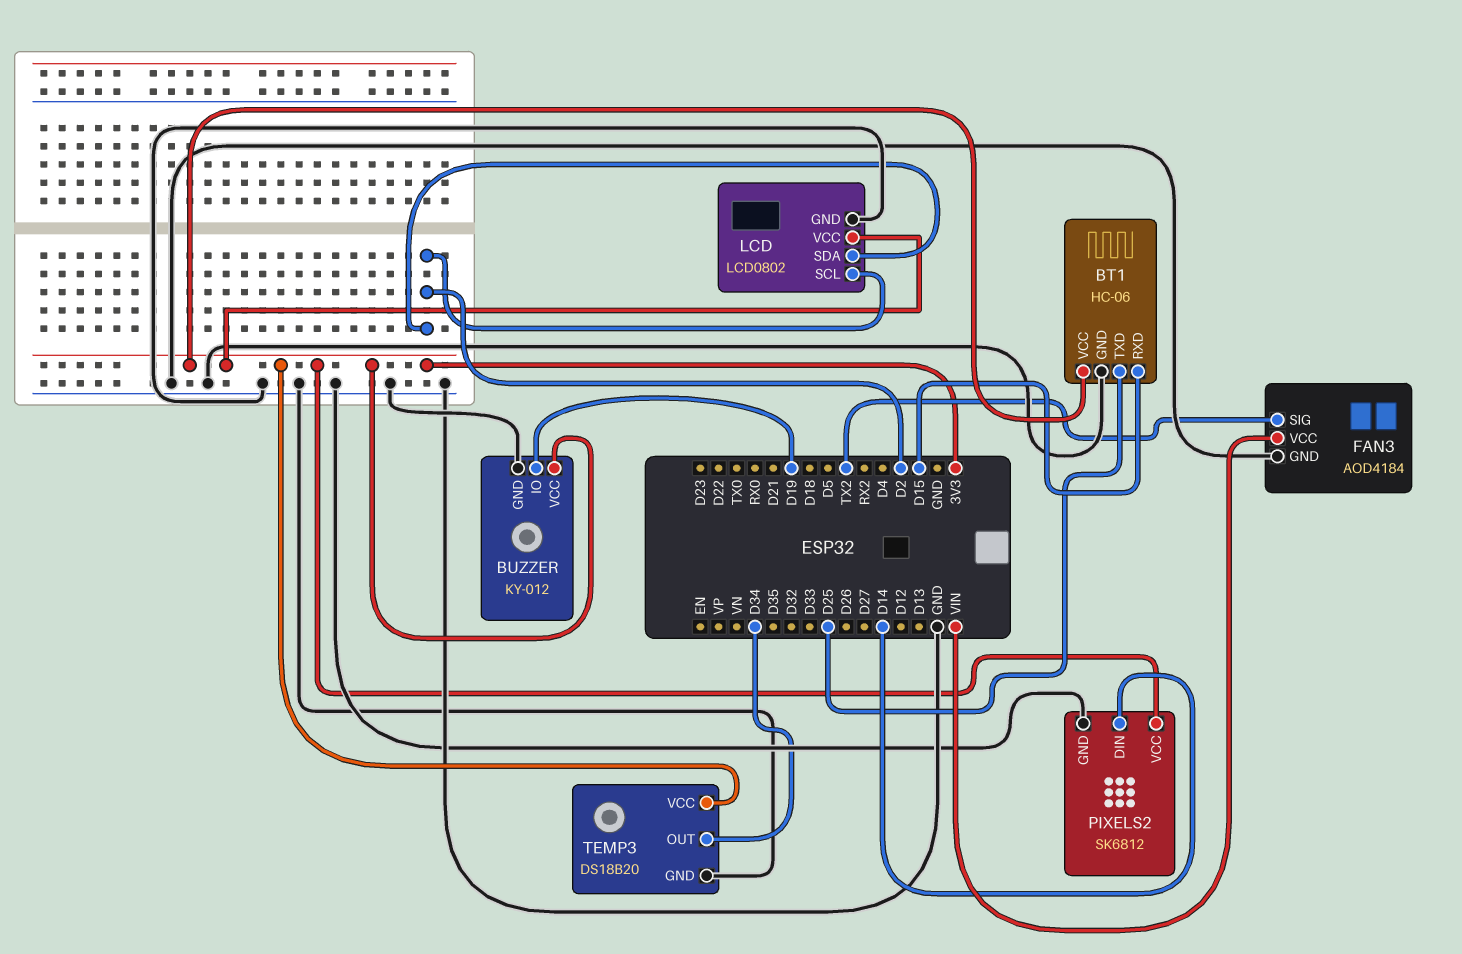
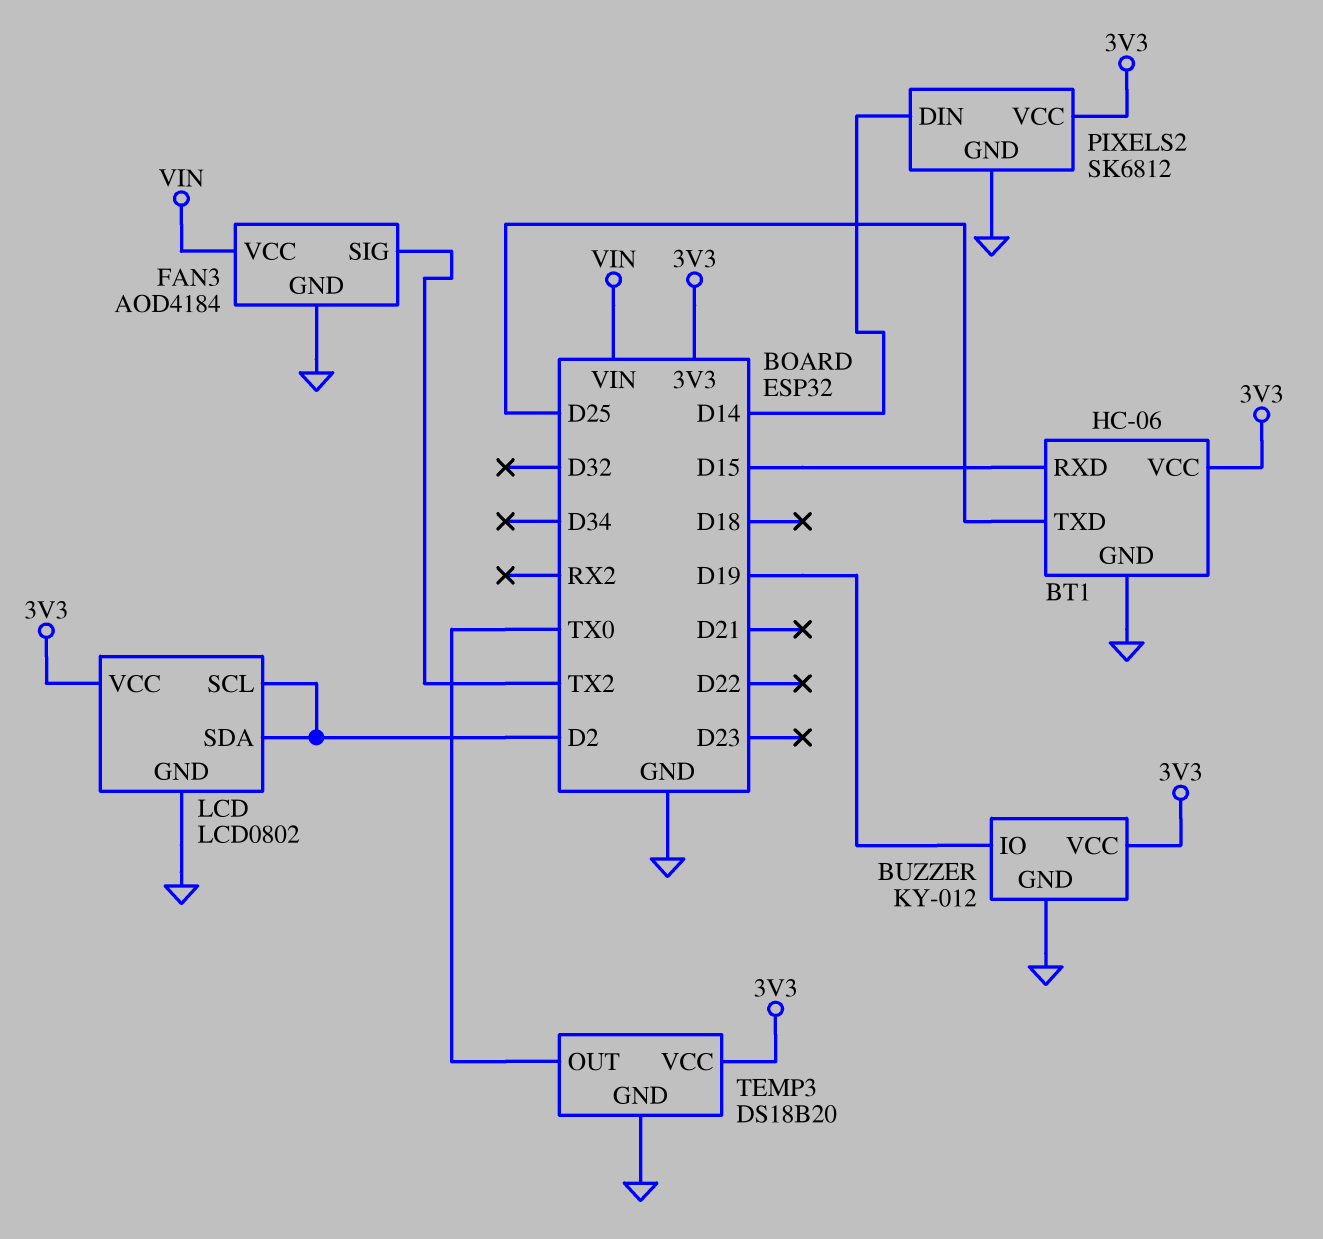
TEMP3 pin OUT: D34 -> TX0

